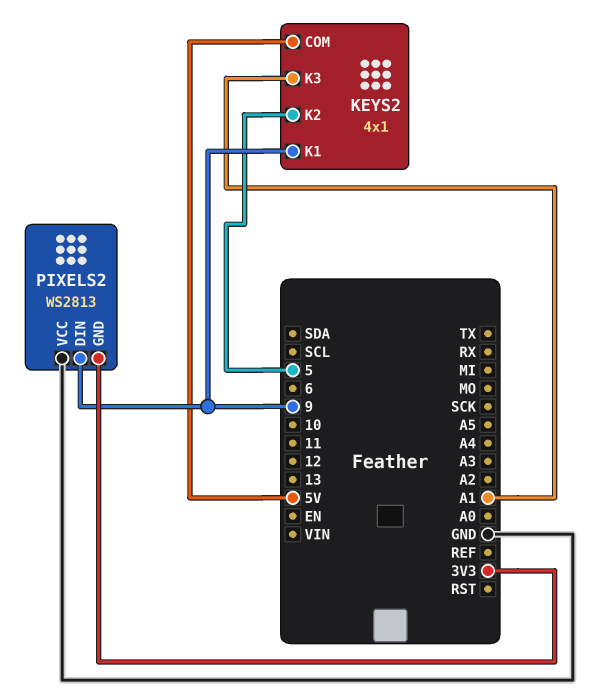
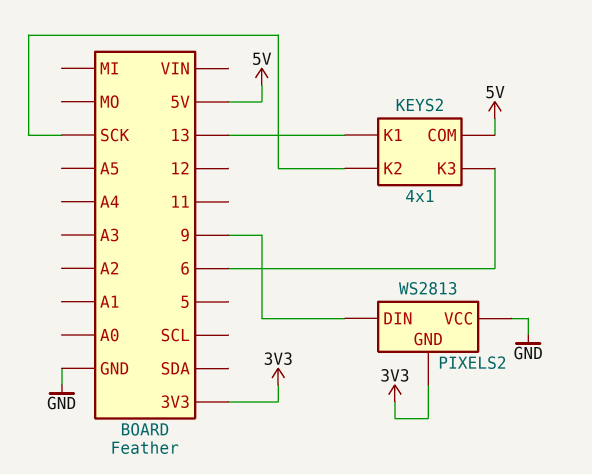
KEYS2 pin K1: 9 -> 13
KEYS2 pin K2: 5 -> SCK
KEYS2 pin K3: A1 -> 6

